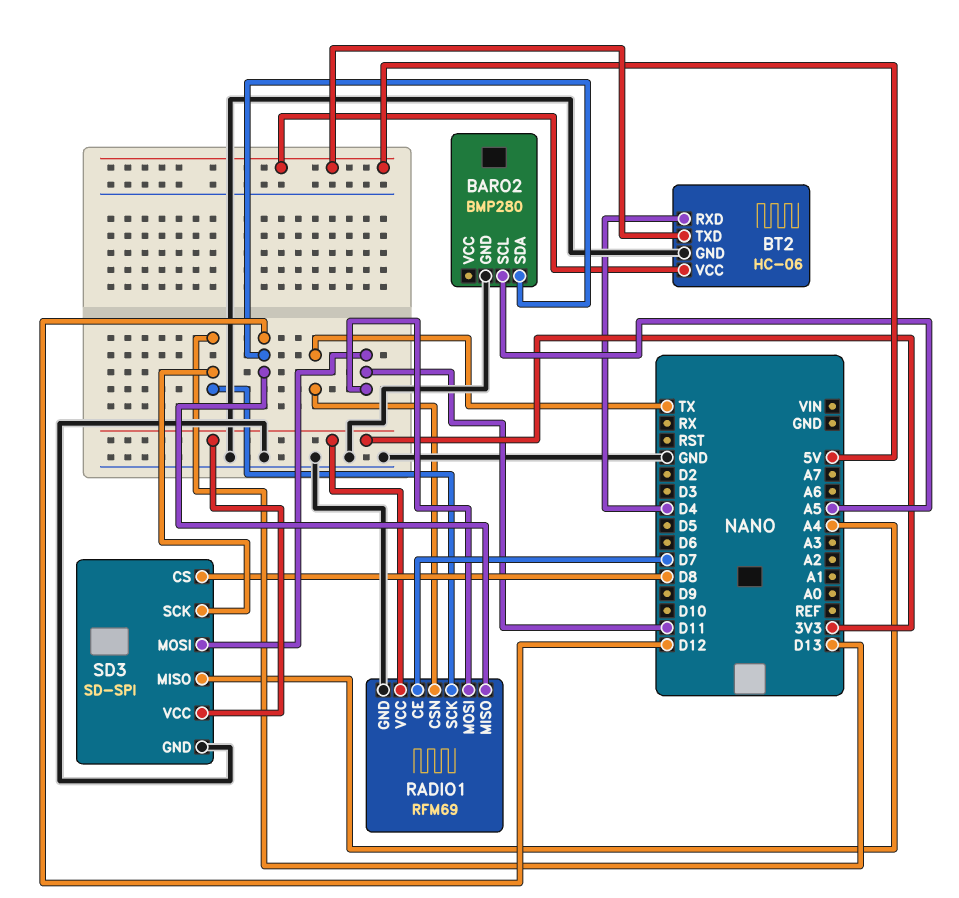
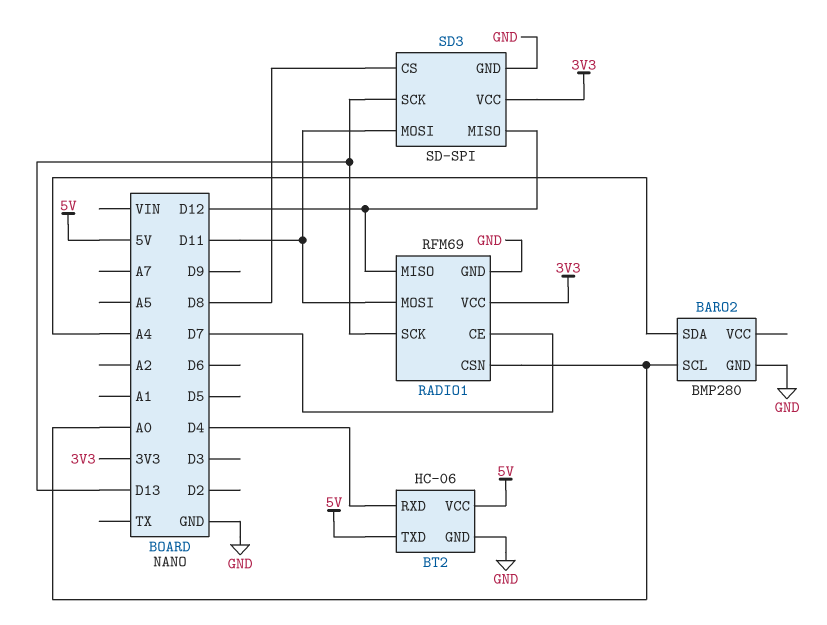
BARO2 pin SCL: A5 -> A0
BARO2 pin SDA: D12 -> A4
RADIO1 pin CSN: TX -> A0
SD3 pin MISO: A4 -> D12

